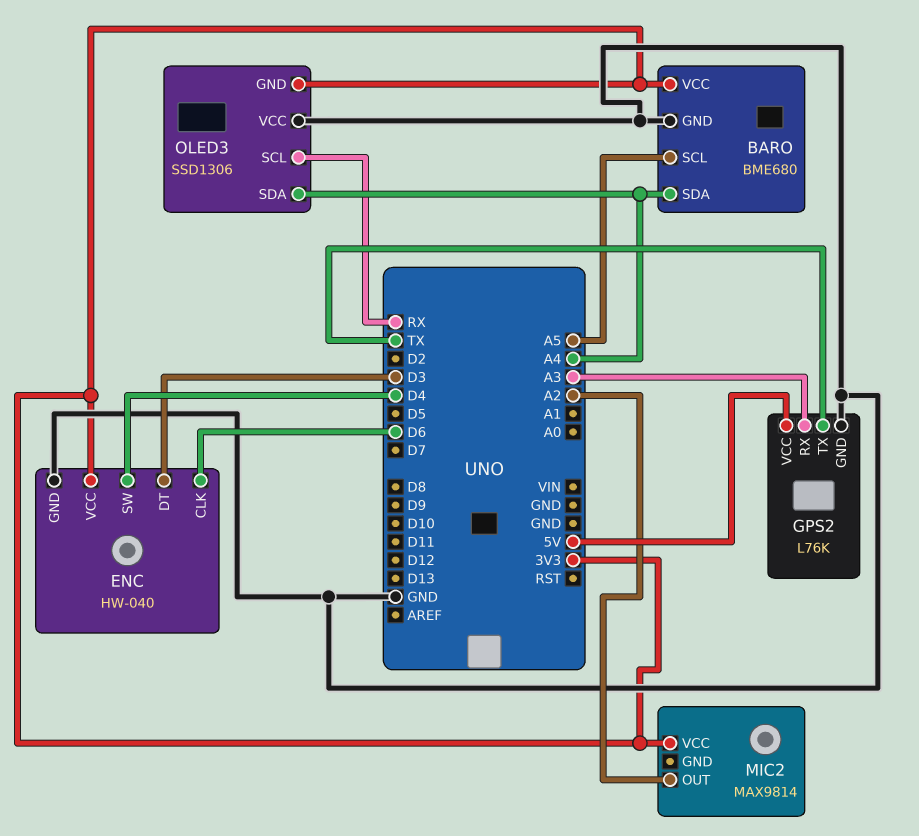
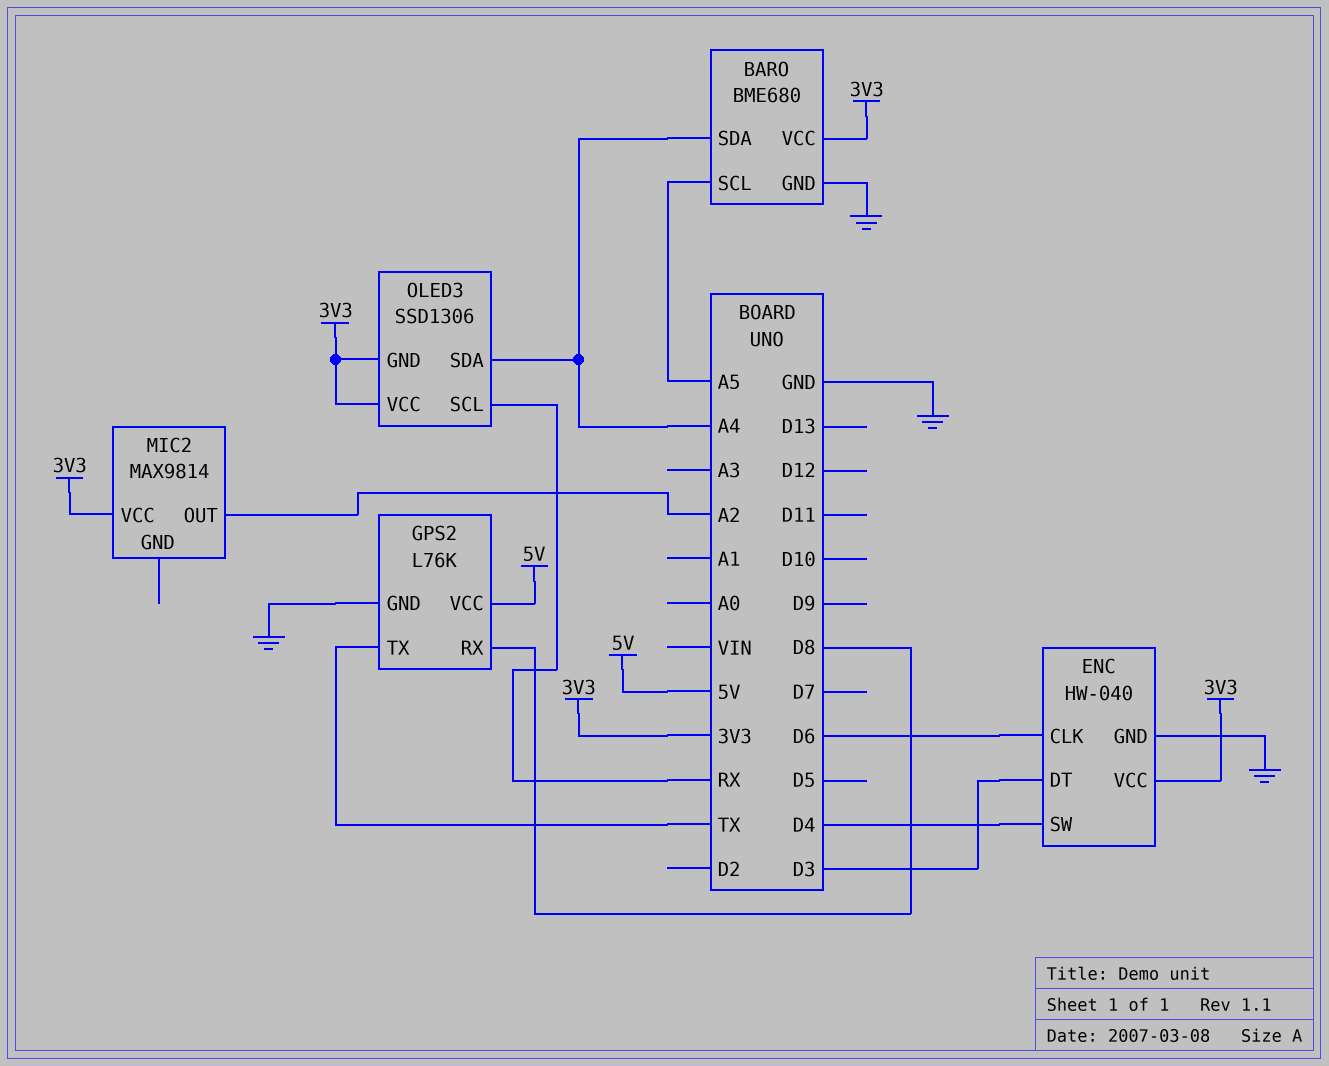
GPS2 pin RX: A3 -> D8
OLED3 pin VCC: GND -> 3V3

